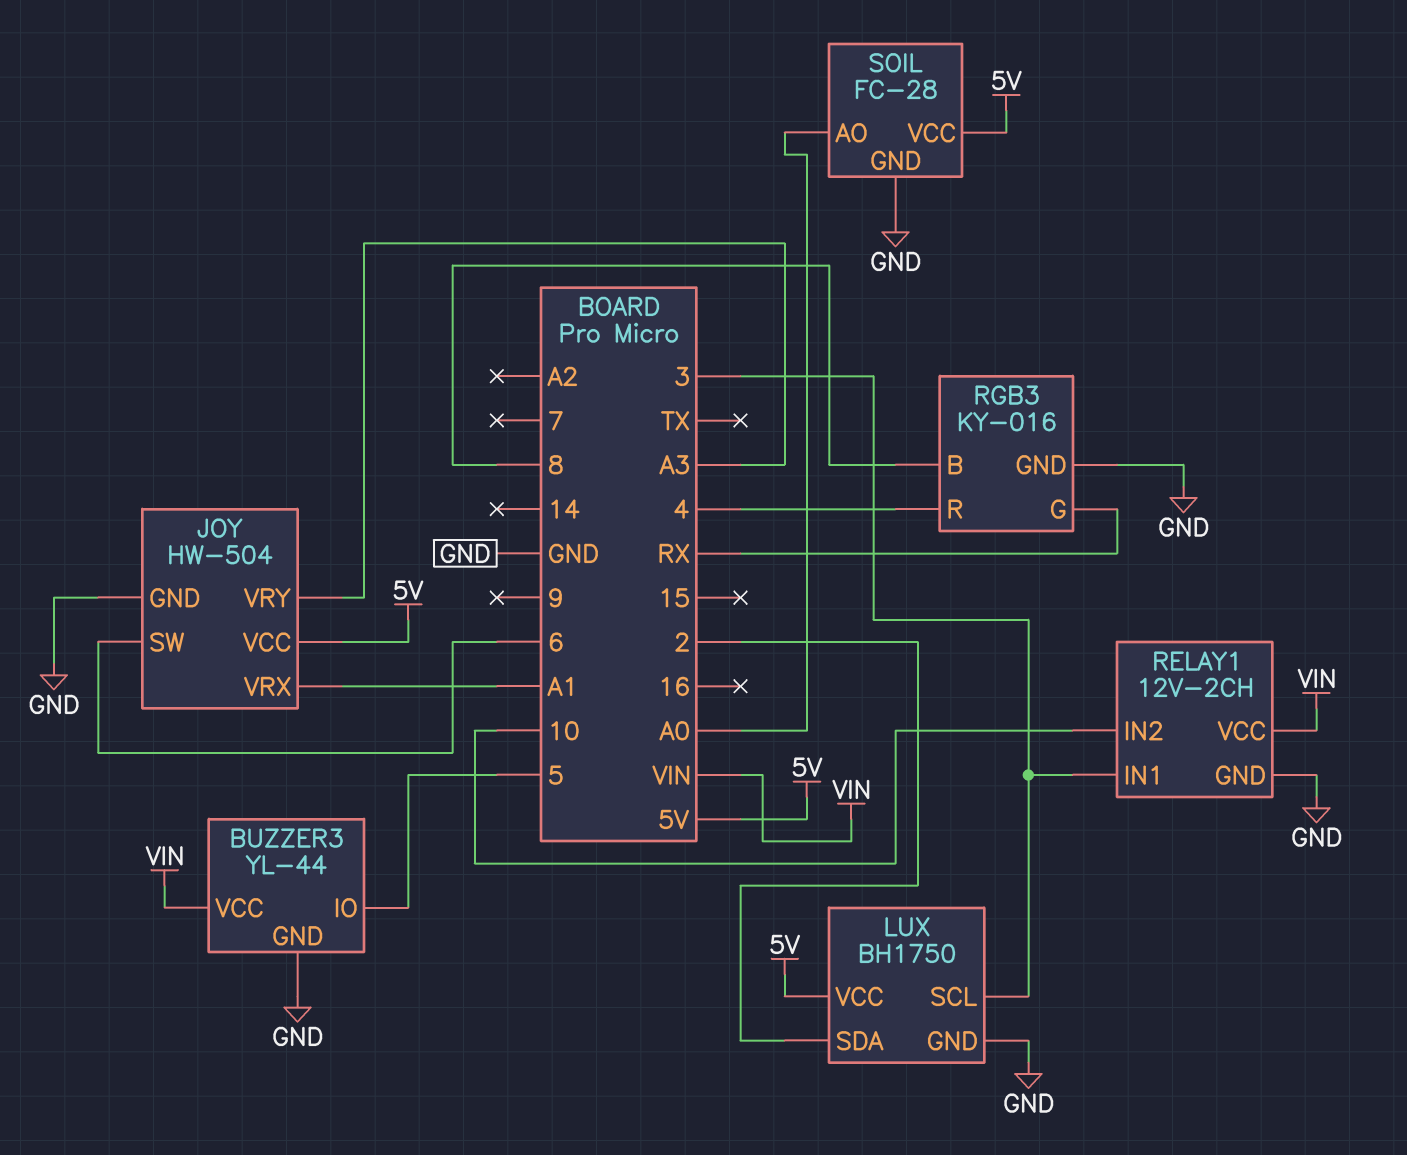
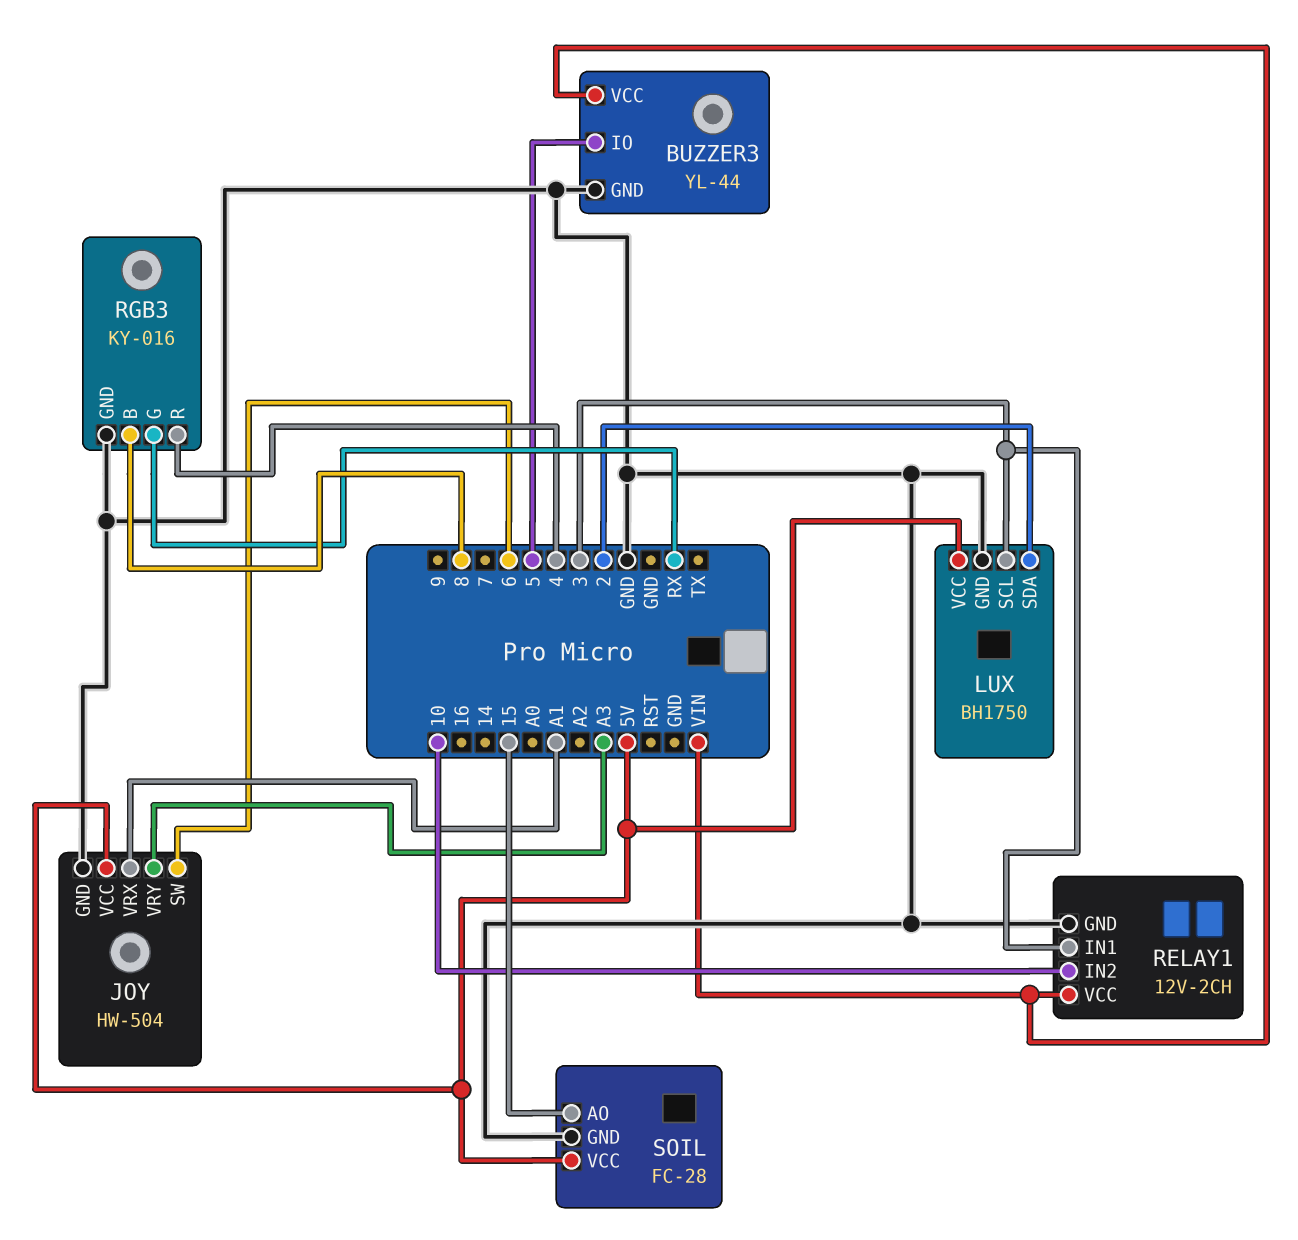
SOIL pin AO: A0 -> 15

